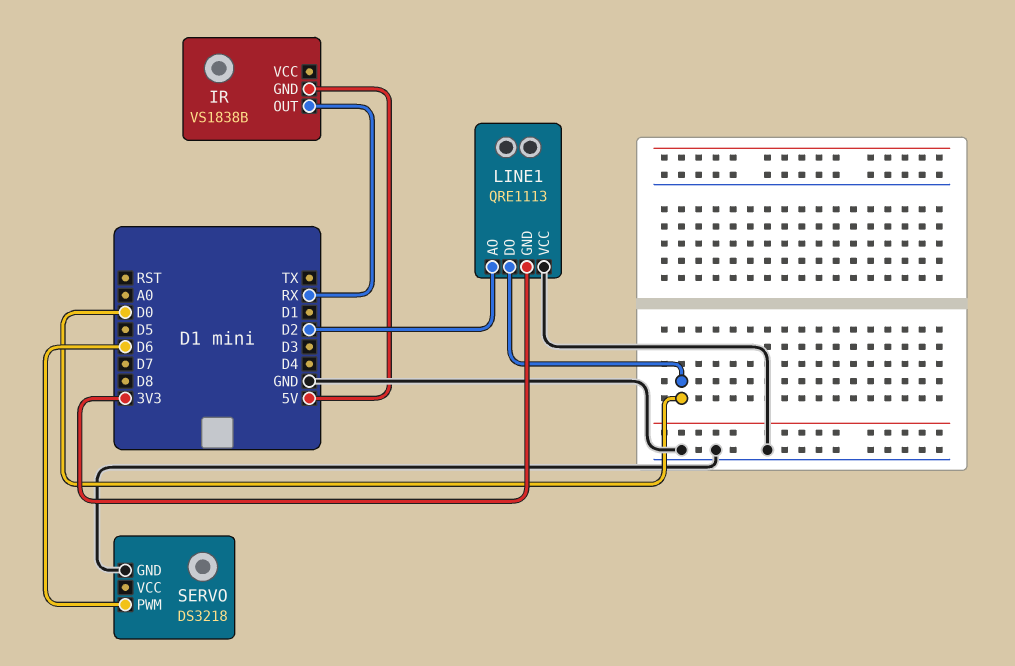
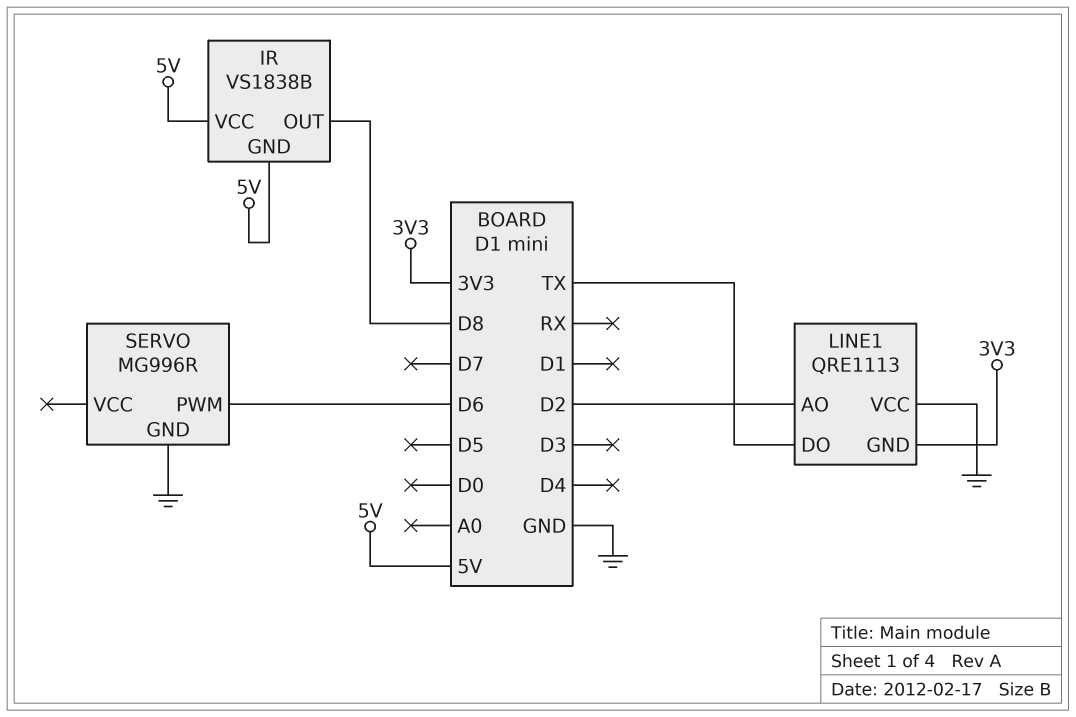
IR pin OUT: RX -> D8
IR pin VCC: none -> 5V
LINE1 pin DO: D0 -> TX
SERVO: DS3218 -> MG996R

